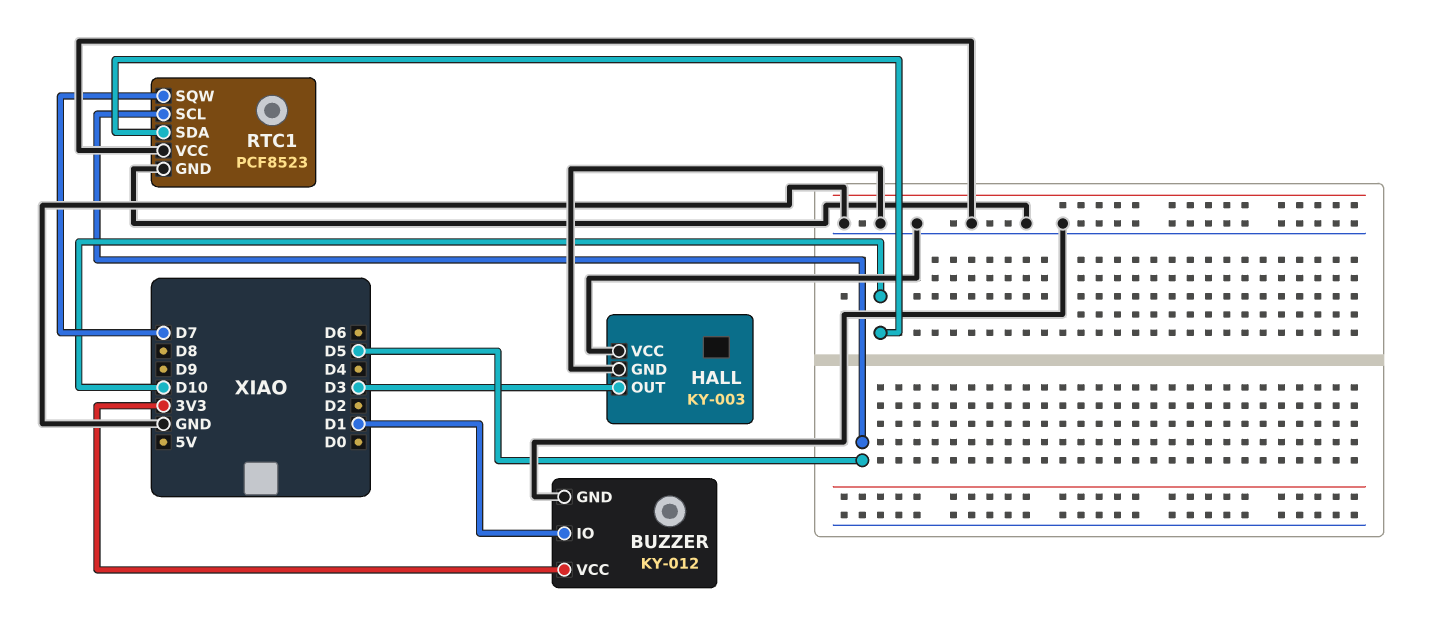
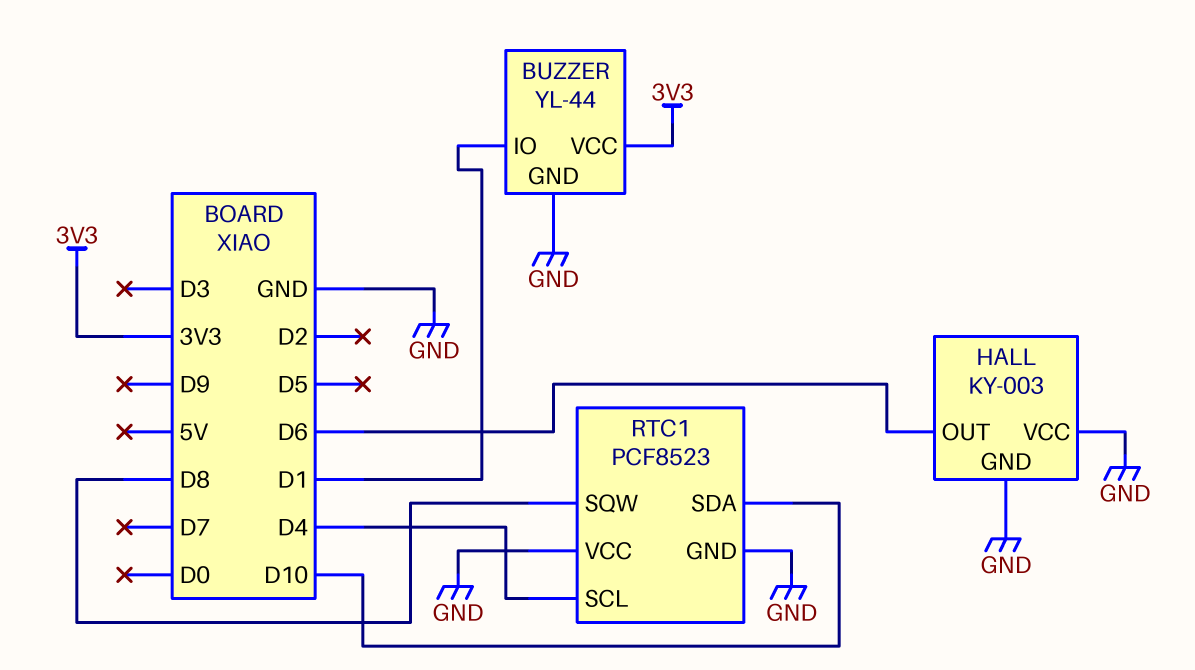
BUZZER: KY-012 -> YL-44
HALL pin OUT: D3 -> D6
RTC1 pin SCL: D5 -> D4
RTC1 pin SQW: D7 -> D8

